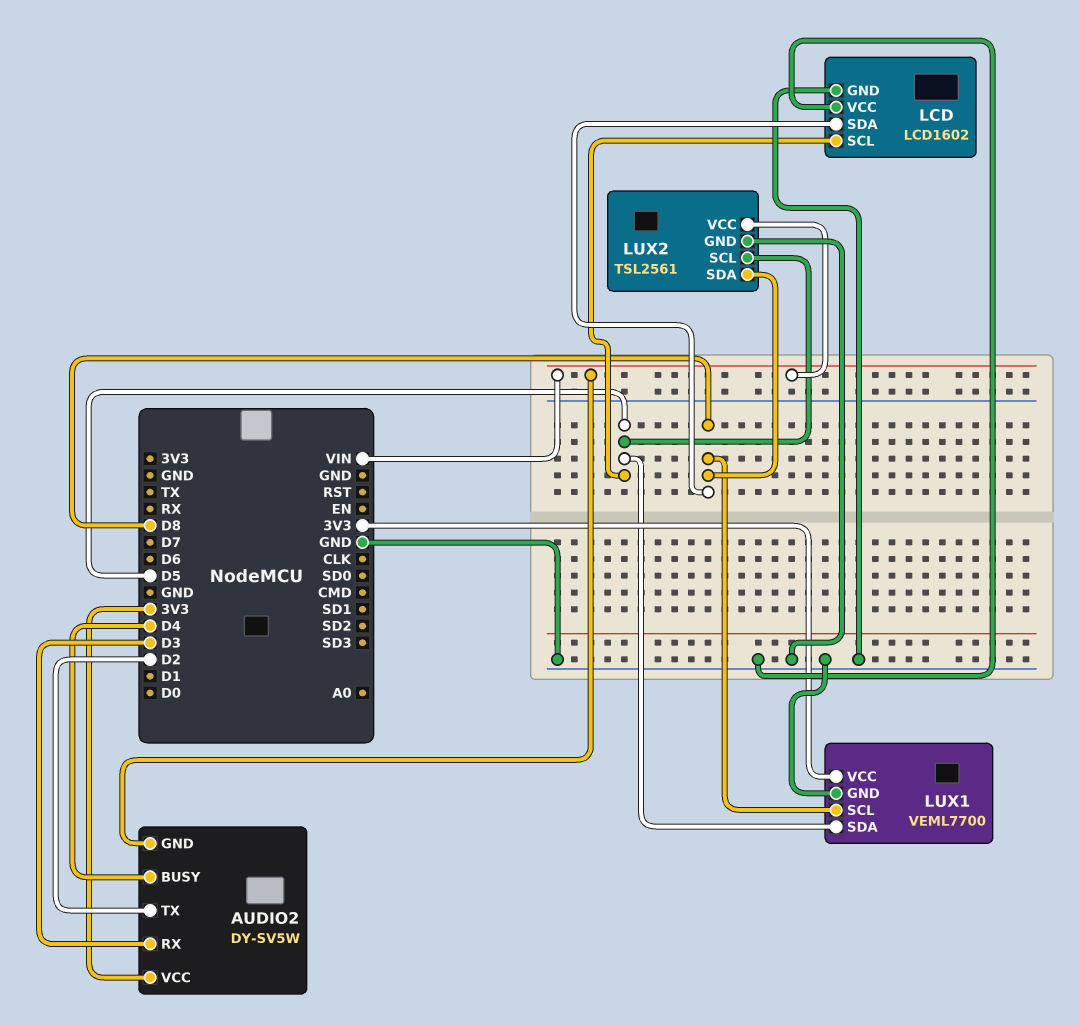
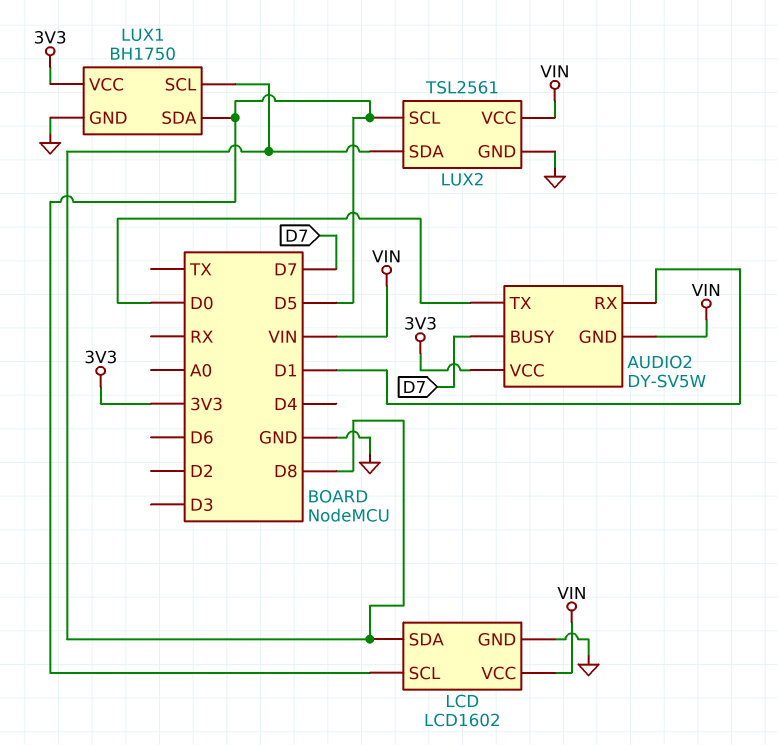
AUDIO2 pin BUSY: D4 -> D7
AUDIO2 pin RX: D3 -> D1
AUDIO2 pin TX: D2 -> D0
LCD pin VCC: GND -> VIN
LUX1: VEML7700 -> BH1750

